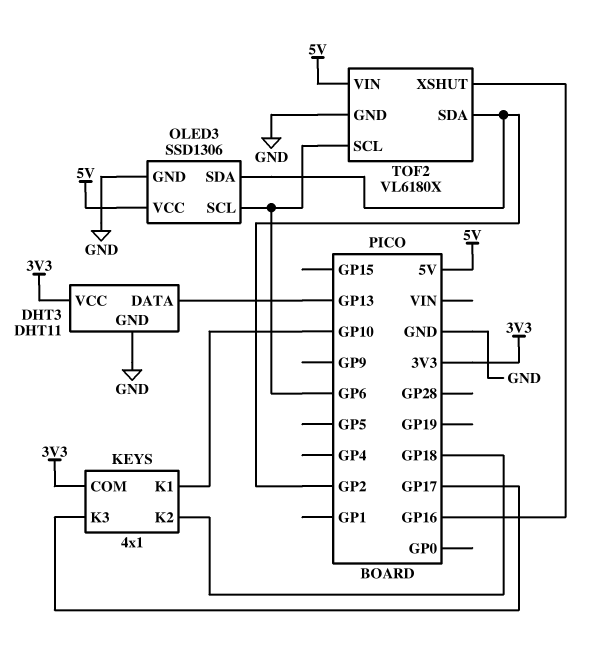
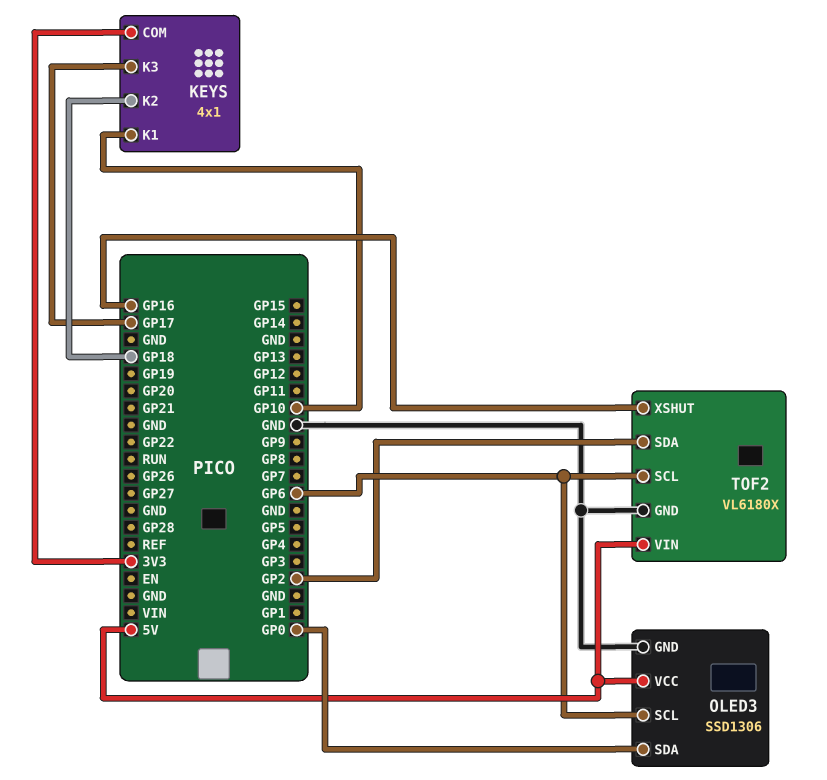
DHT3: DHT11 -> none
DHT3 pin DATA: GP13 -> none
DHT3 pin GND: GND -> none
DHT3 pin VCC: 3V3 -> none
OLED3 pin SDA: GP2 -> GP0

